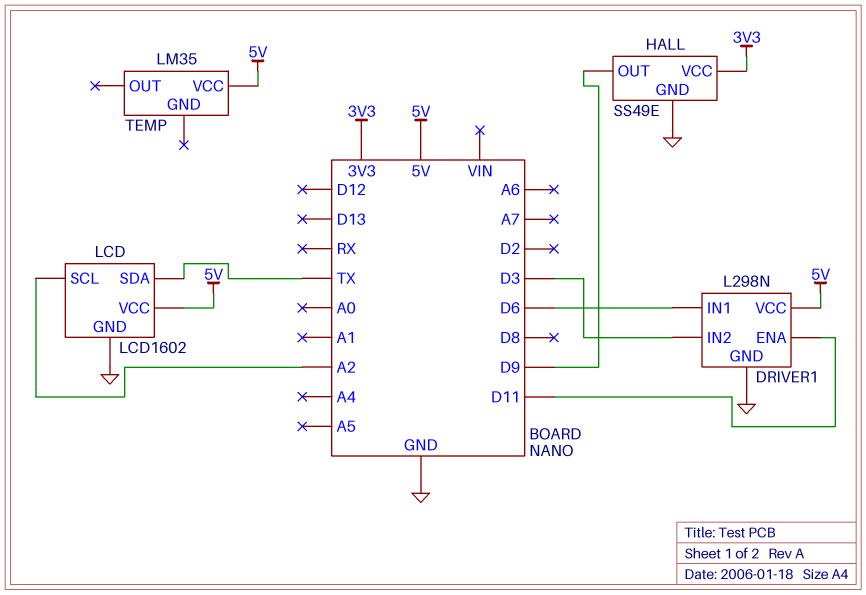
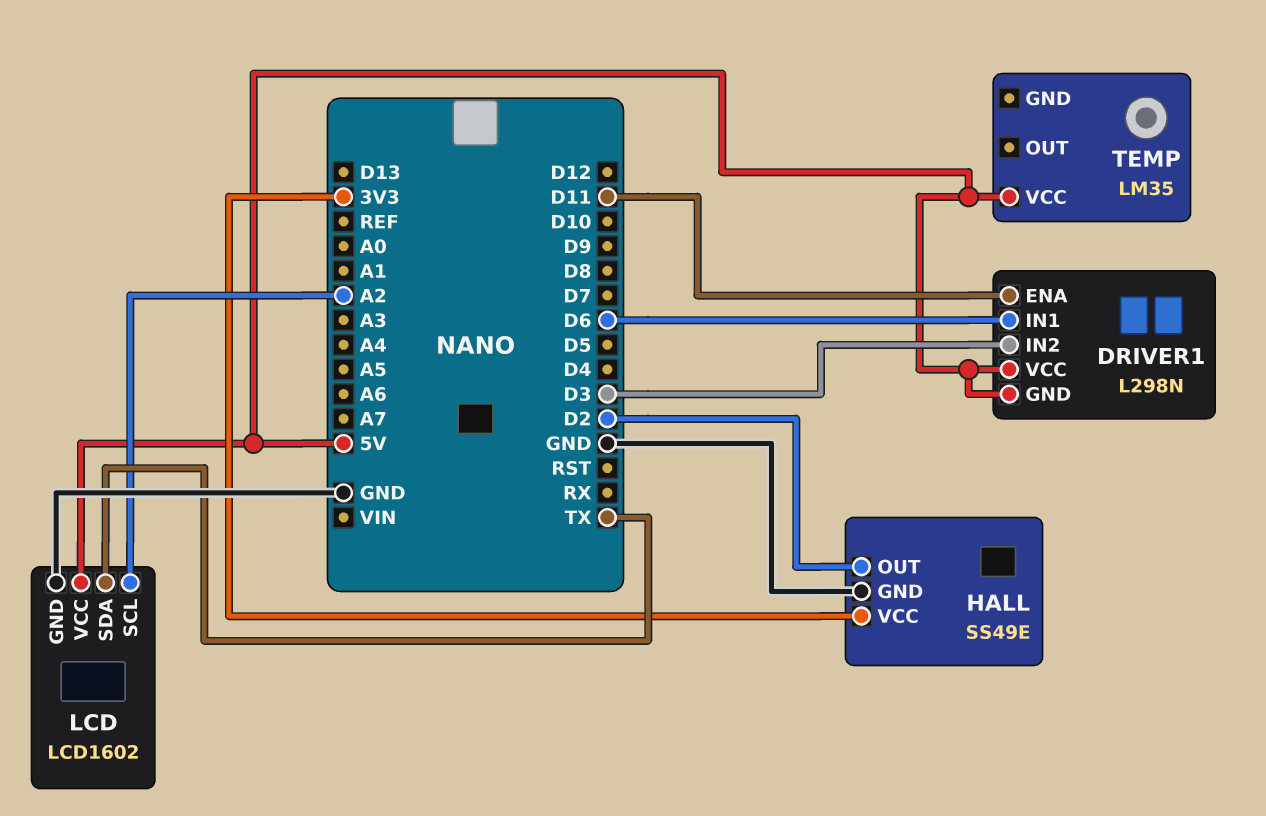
DRIVER1 pin GND: GND -> 5V
HALL pin OUT: D9 -> D2

